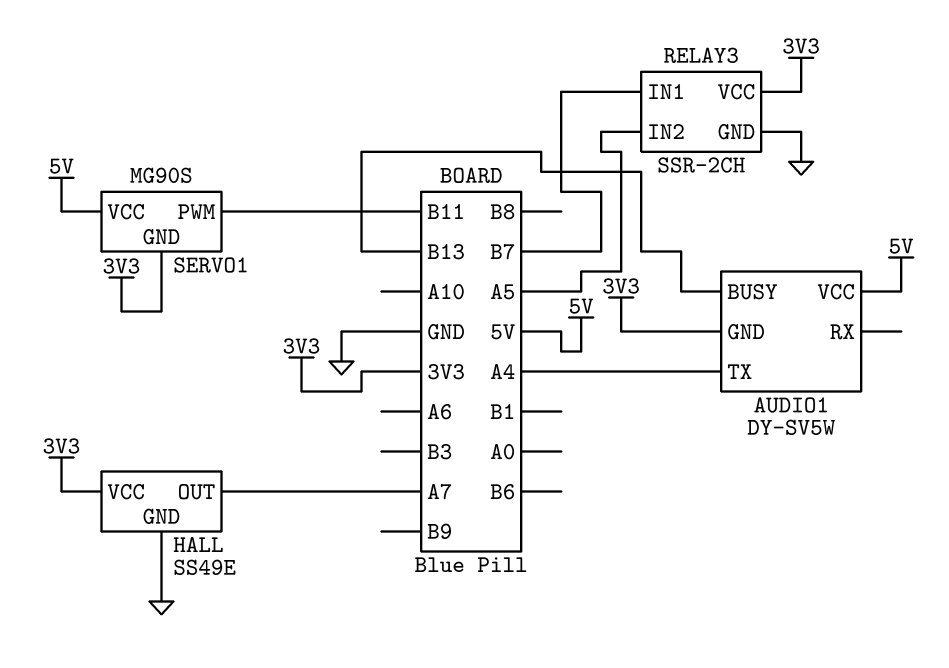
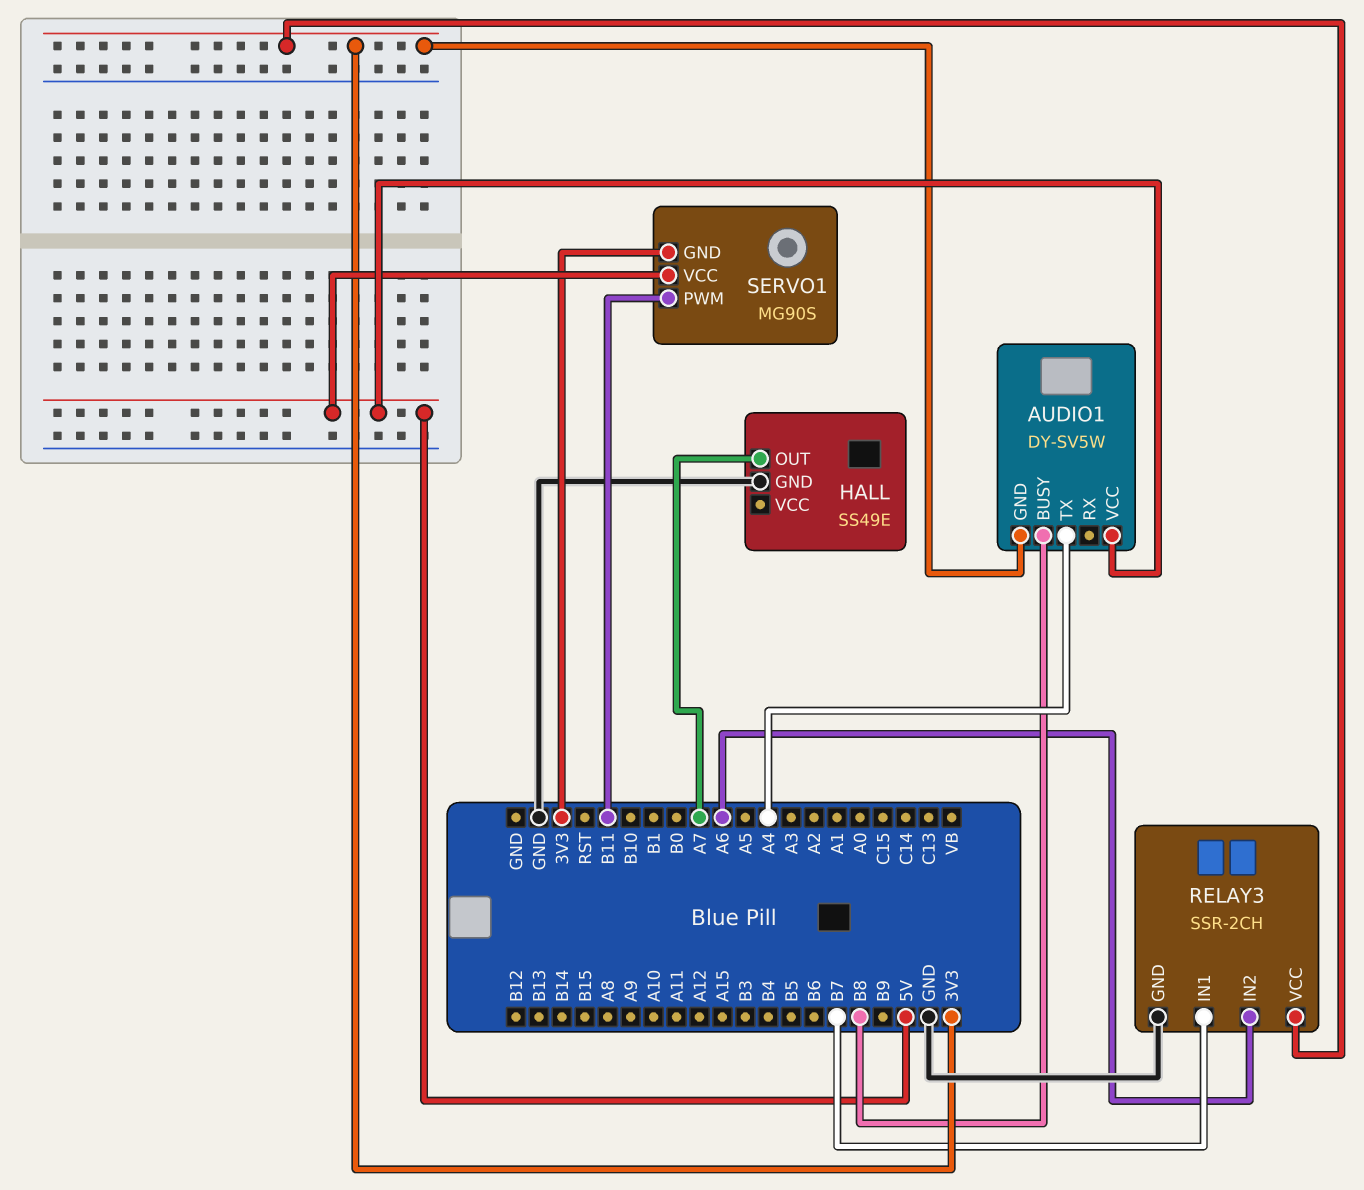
AUDIO1 pin BUSY: B13 -> B8
HALL pin VCC: 3V3 -> none
RELAY3 pin IN2: A5 -> A6

